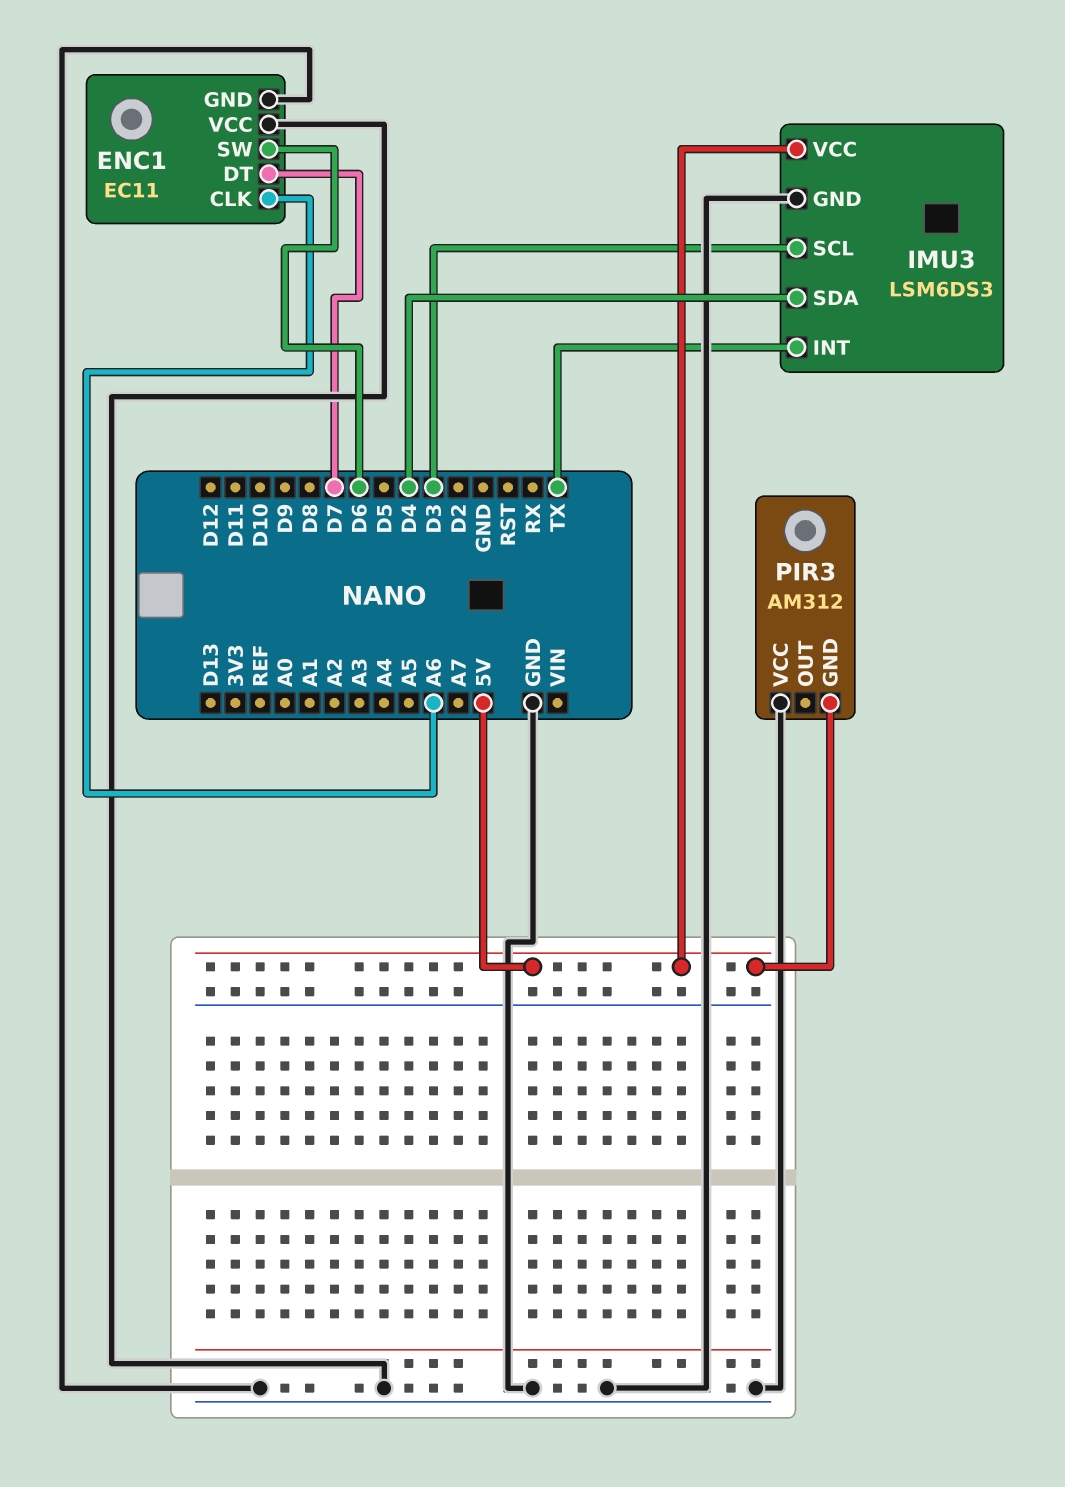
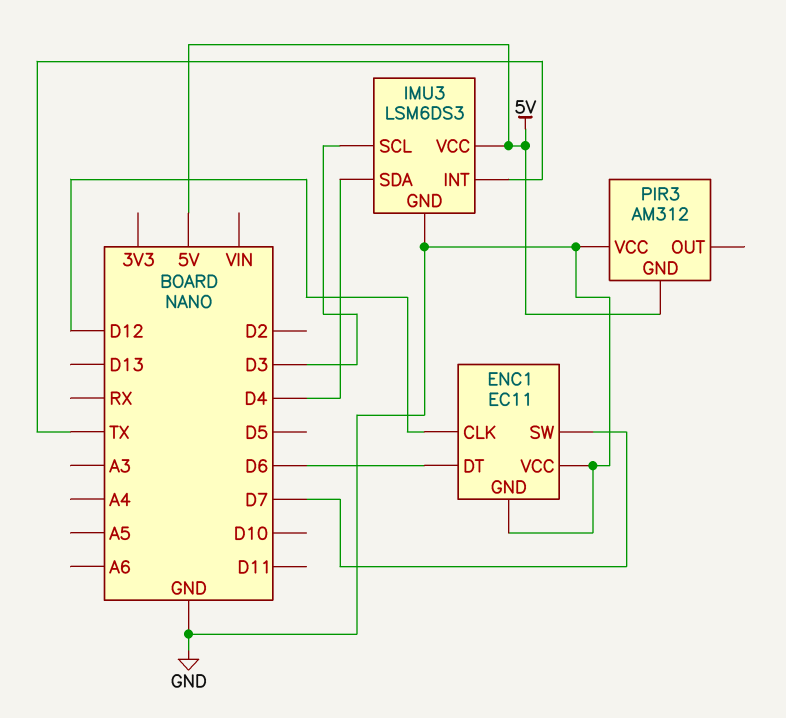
ENC1 pin CLK: A6 -> D12
ENC1 pin DT: D7 -> D6
ENC1 pin SW: D6 -> D7

